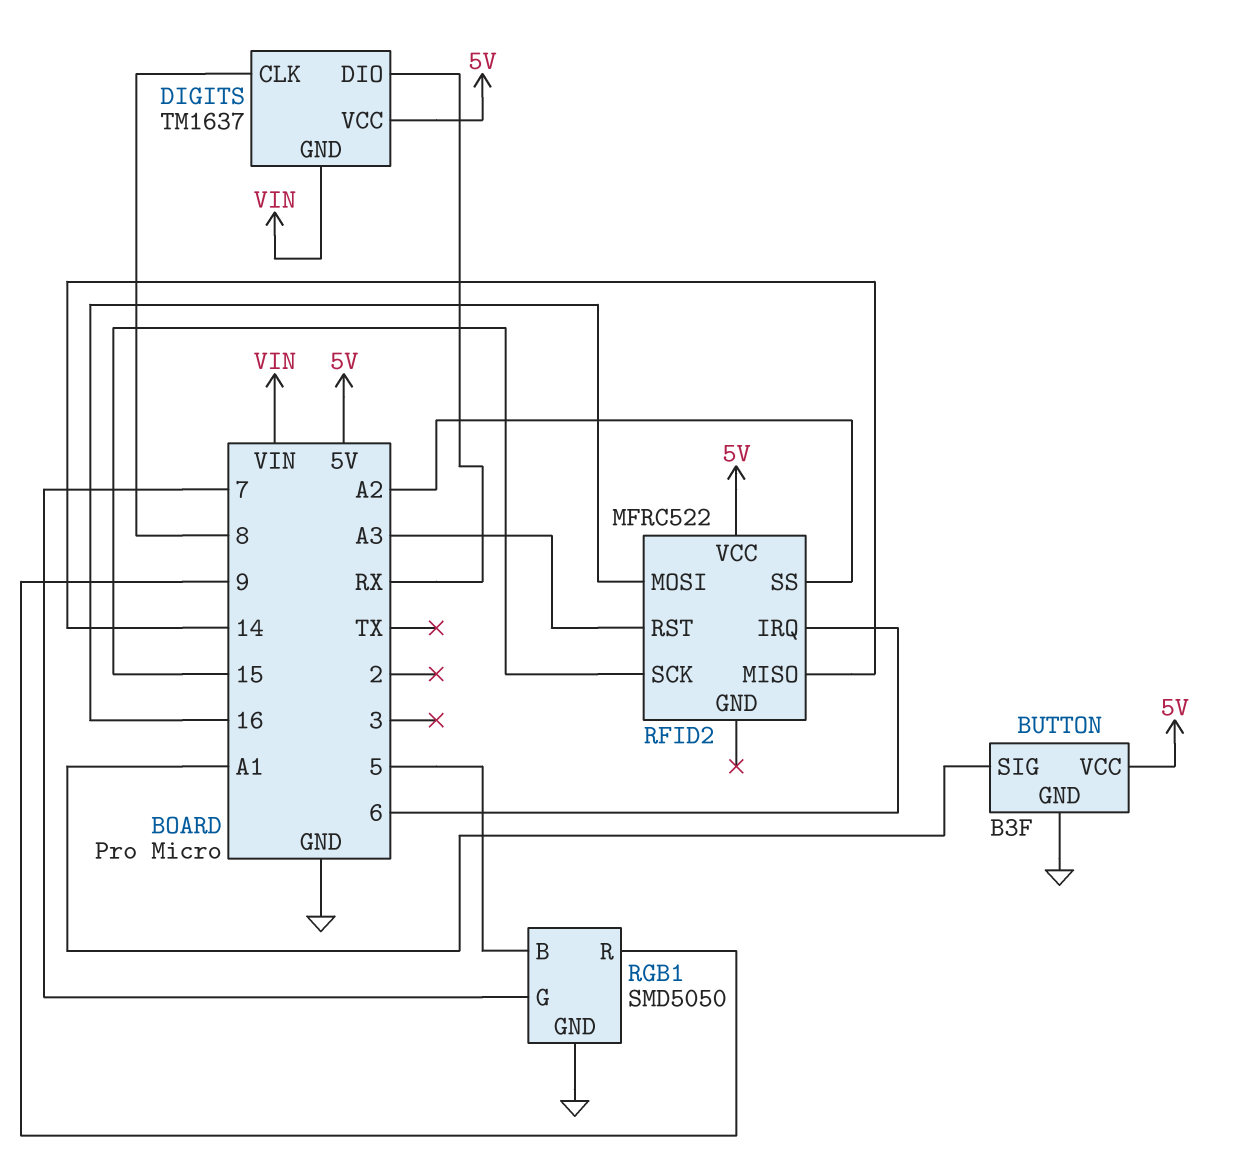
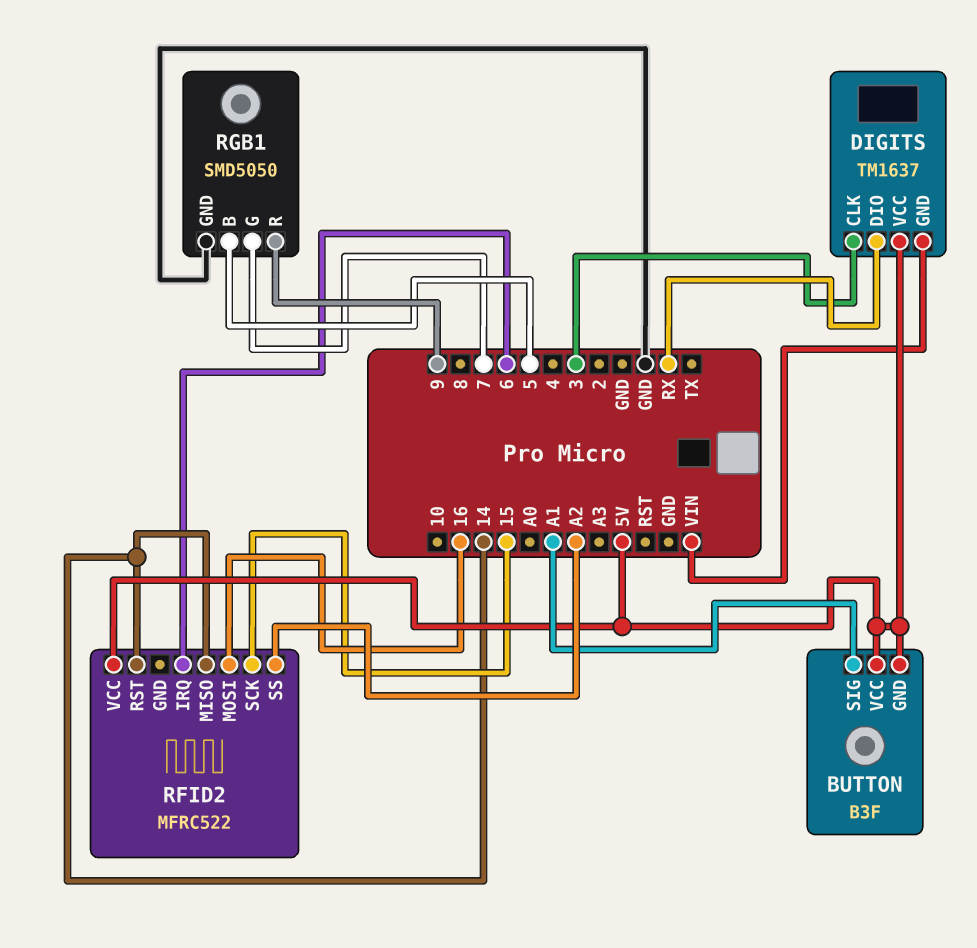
BUTTON pin GND: GND -> 5V
DIGITS pin CLK: 8 -> 3
RFID2 pin RST: A3 -> 14

